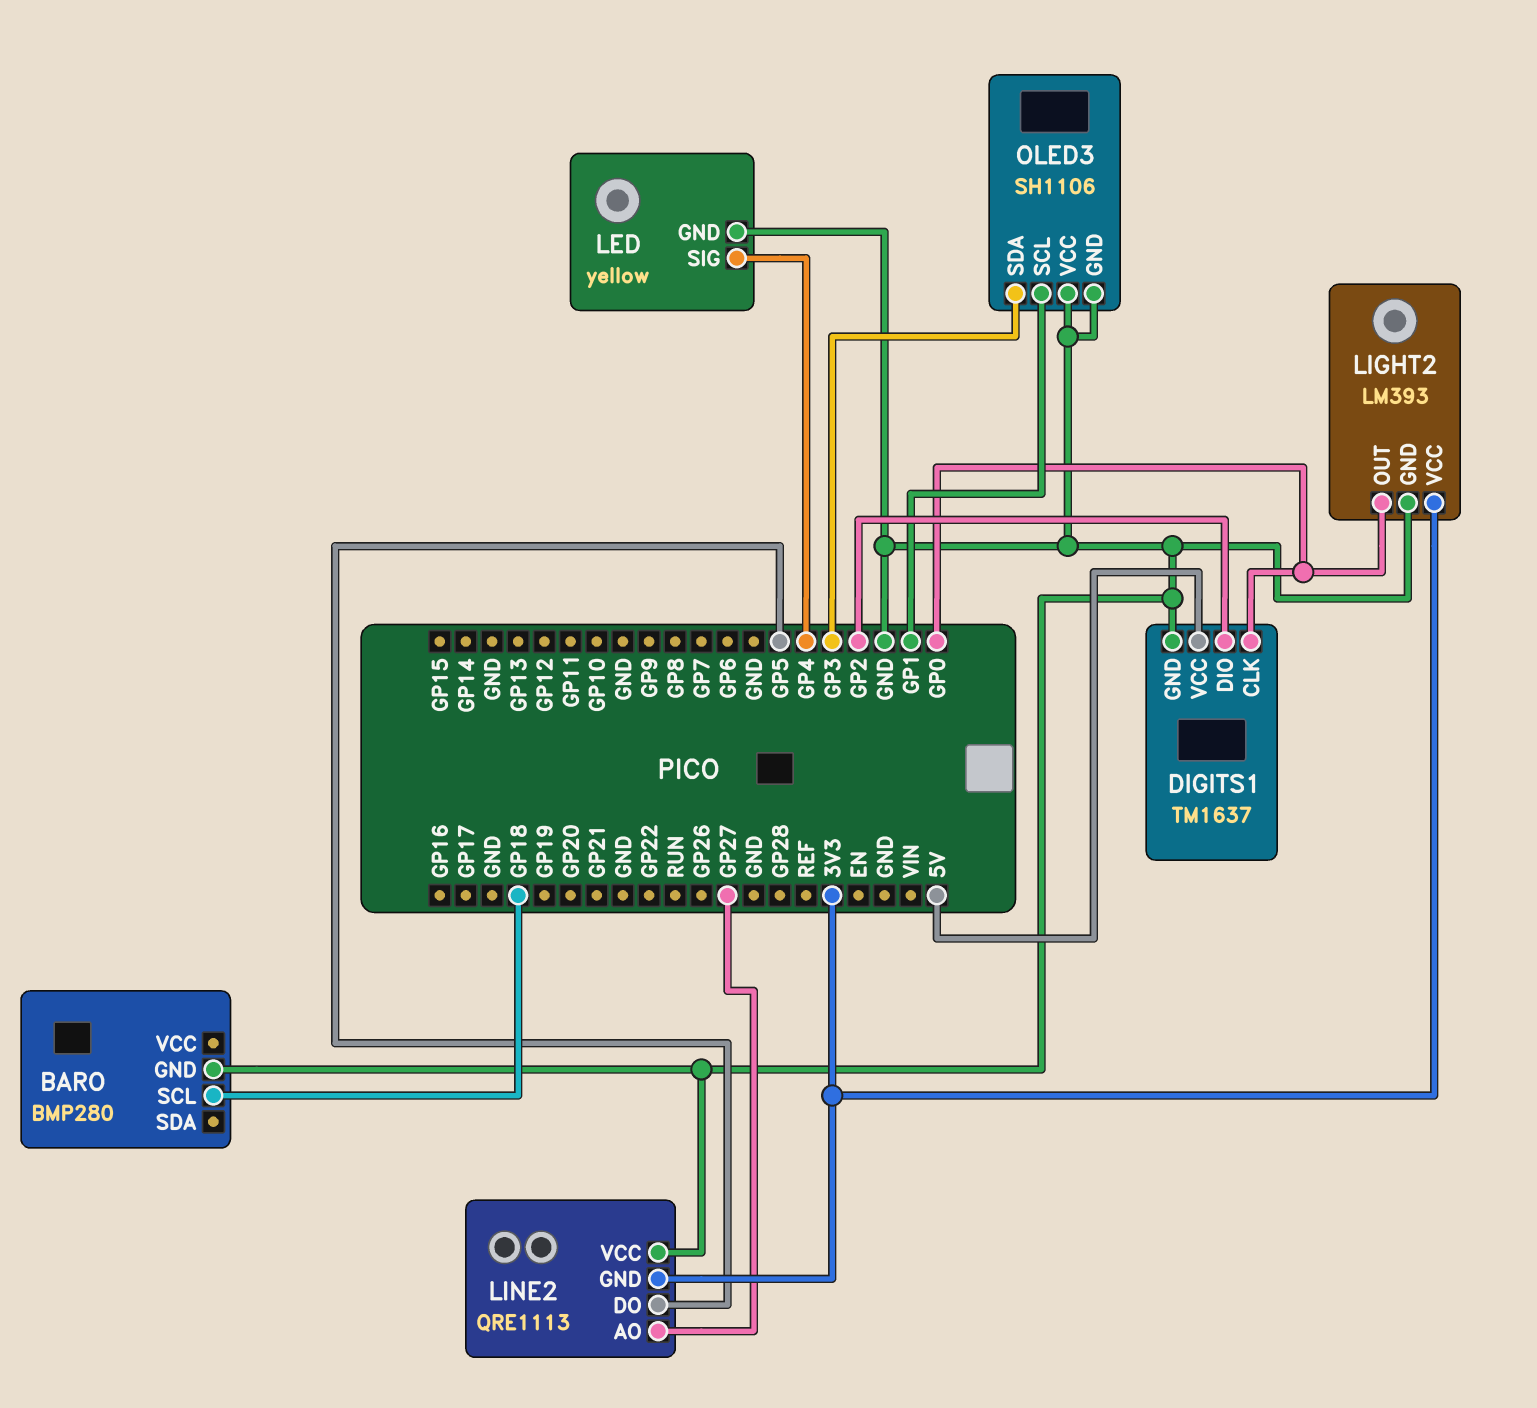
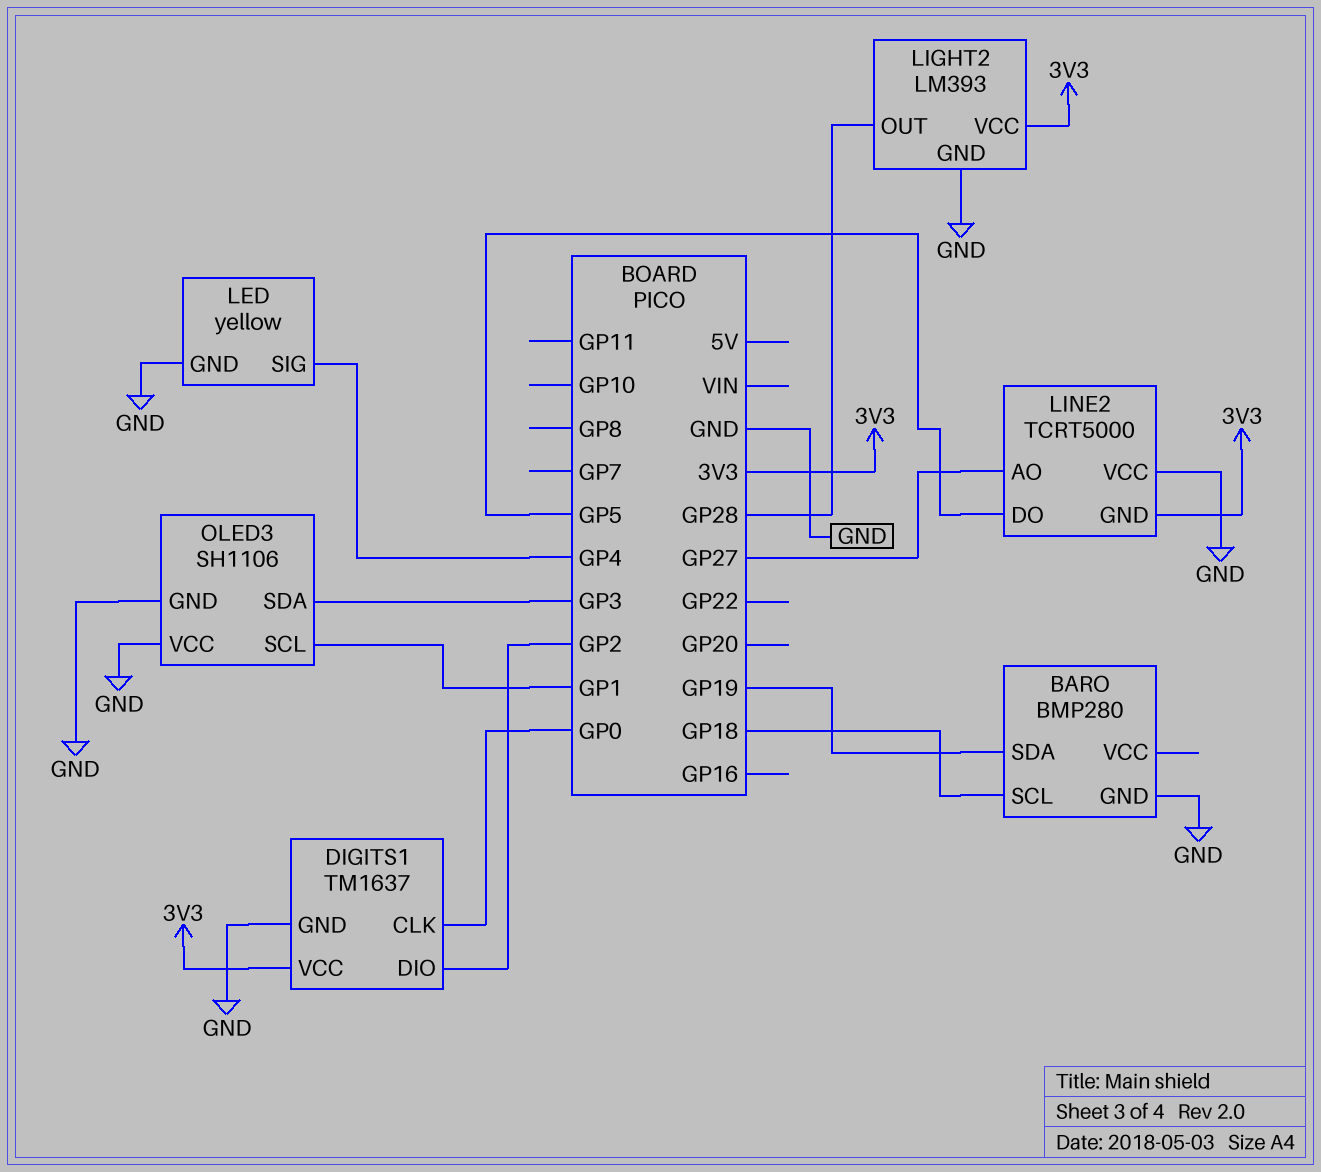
BARO pin SDA: none -> GP19
DIGITS1 pin VCC: 5V -> 3V3
LIGHT2 pin OUT: GP0 -> GP28
LINE2: QRE1113 -> TCRT5000

